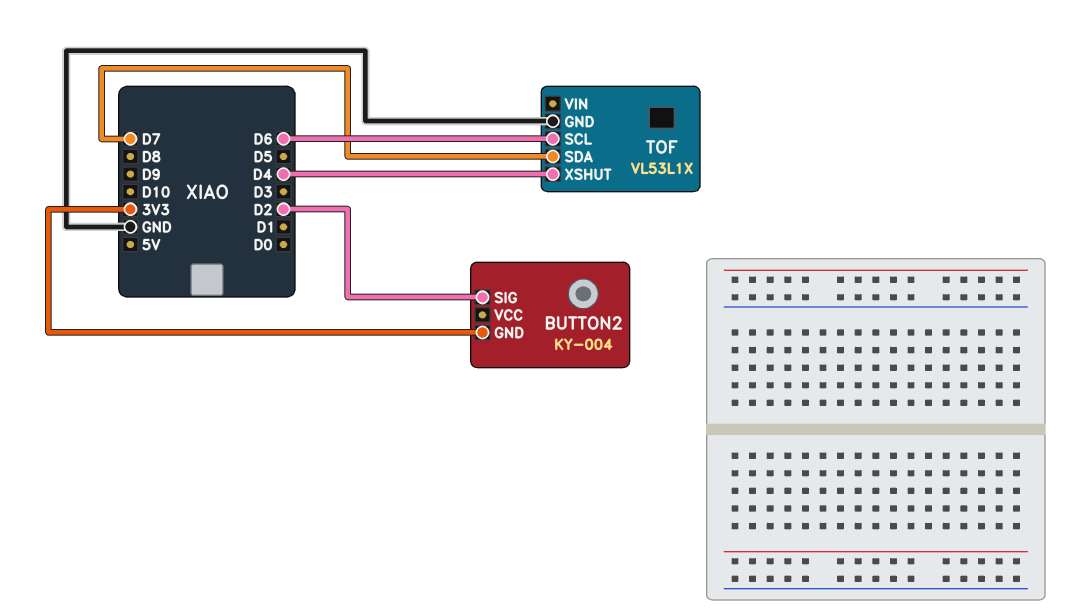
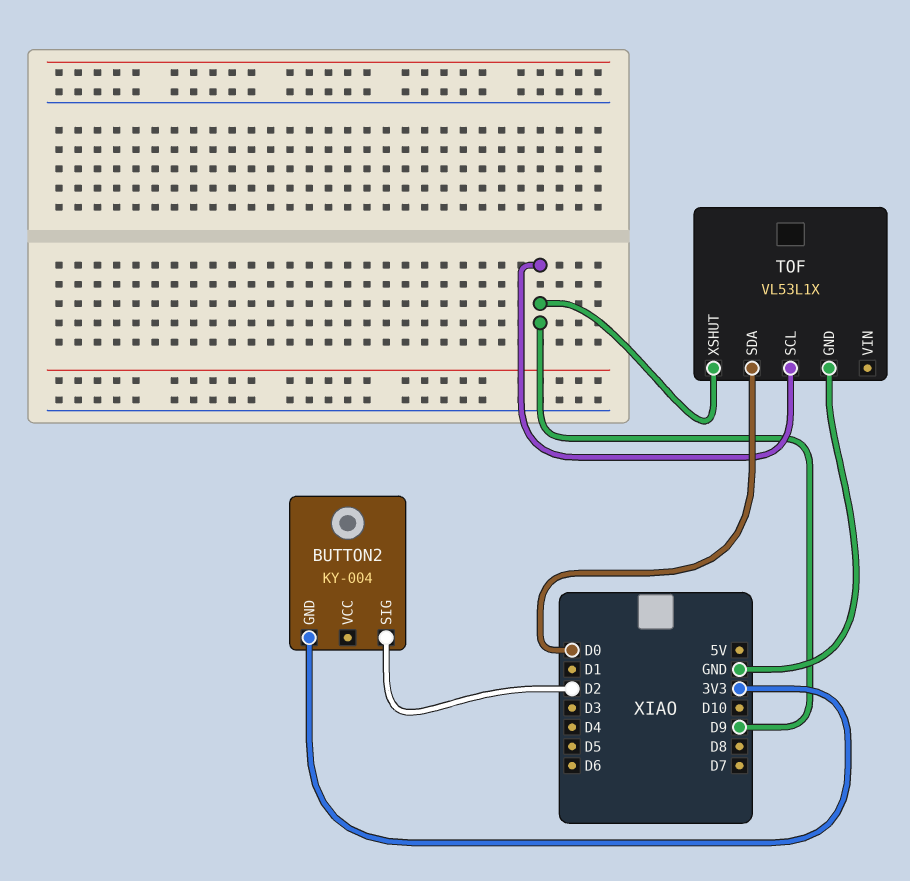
TOF pin SCL: D6 -> D9
TOF pin SDA: D7 -> D0
TOF pin XSHUT: D4 -> D9

